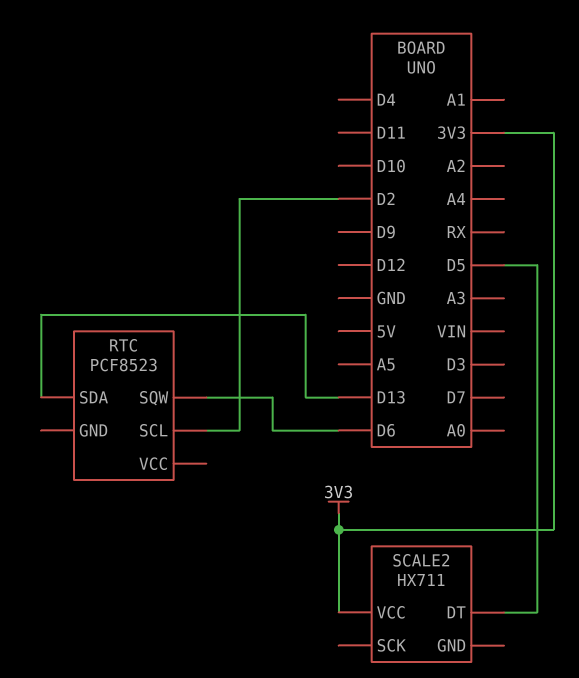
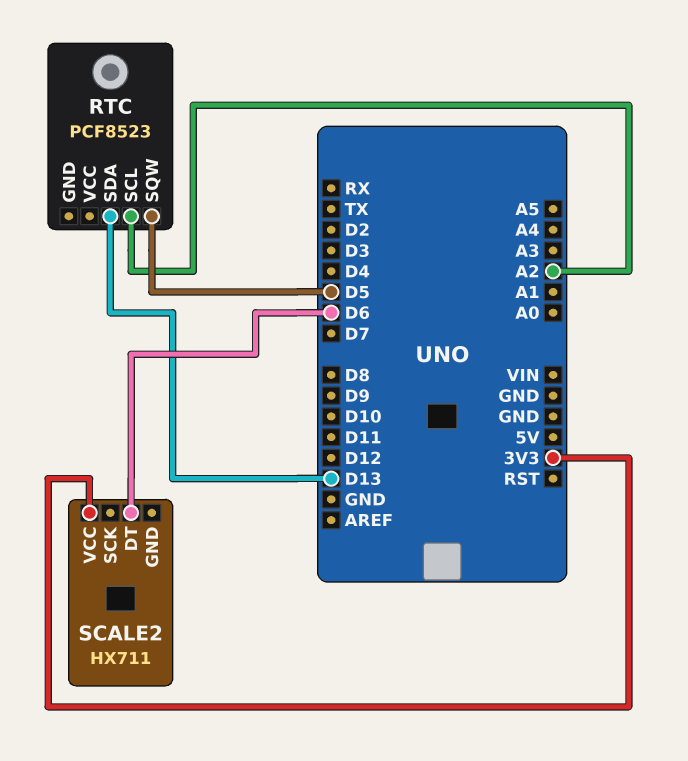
RTC pin SCL: D2 -> A2
RTC pin SQW: D6 -> D5
SCALE2 pin DT: D5 -> D6

